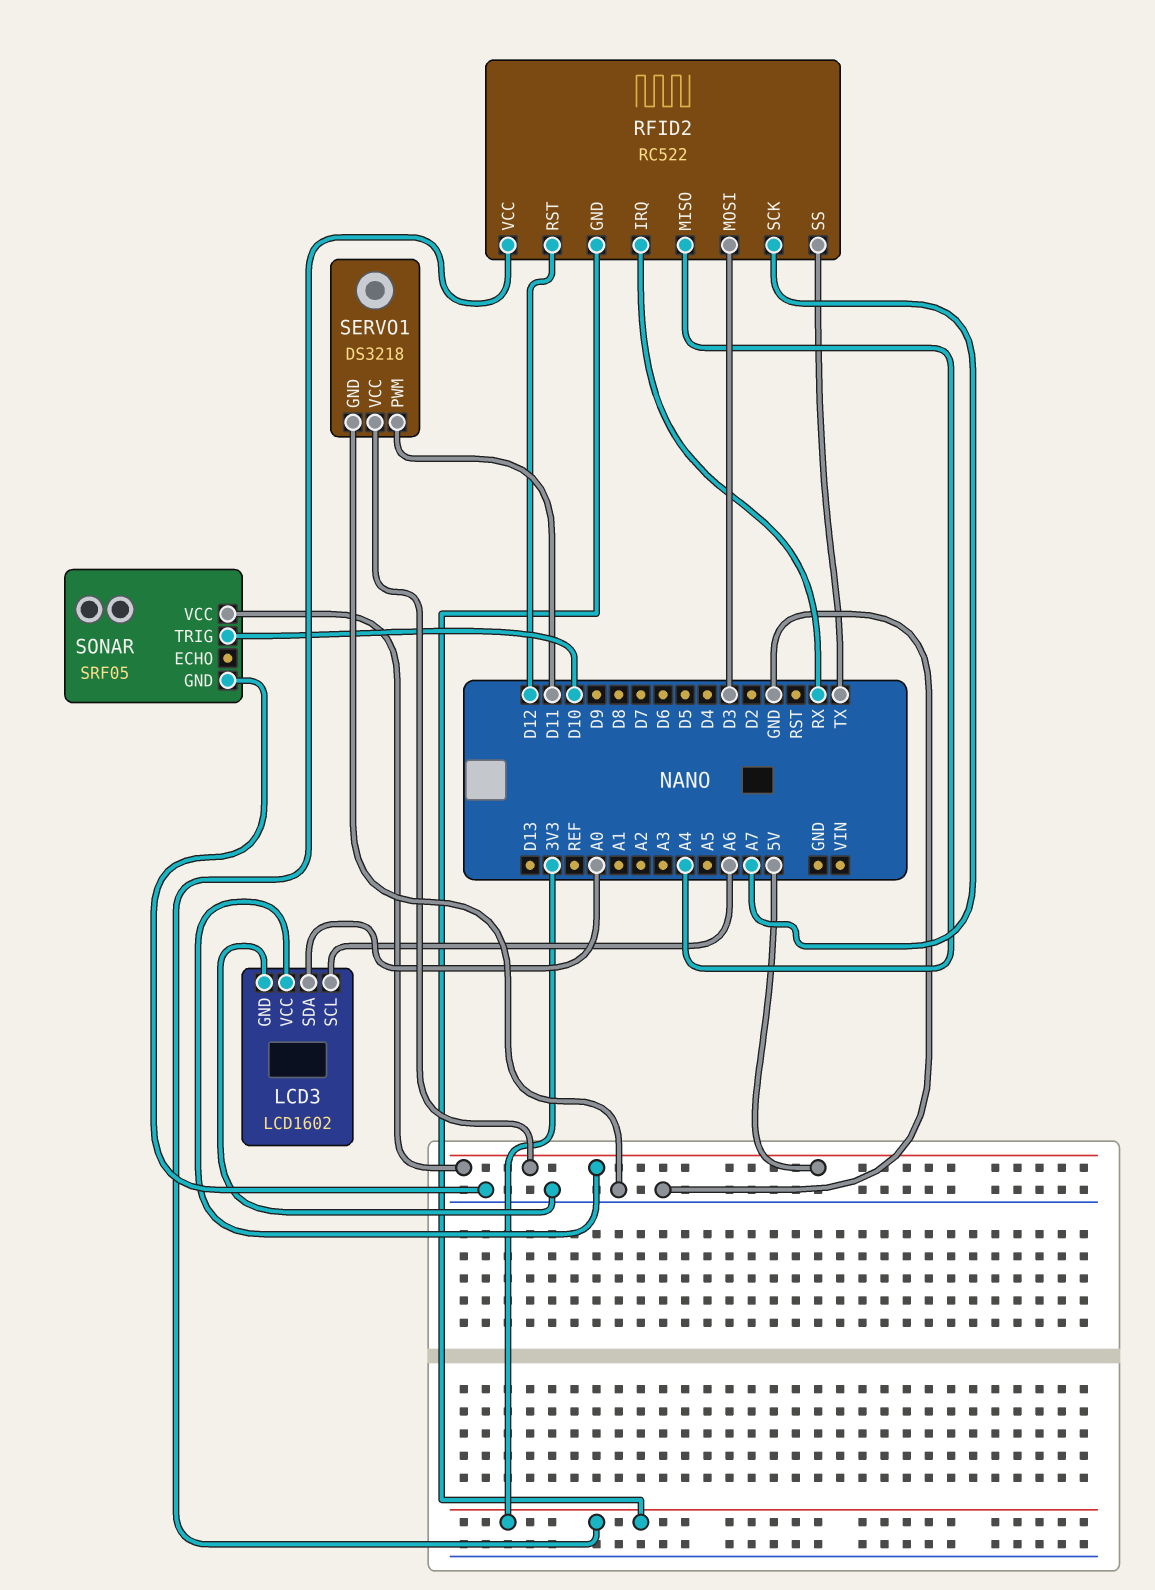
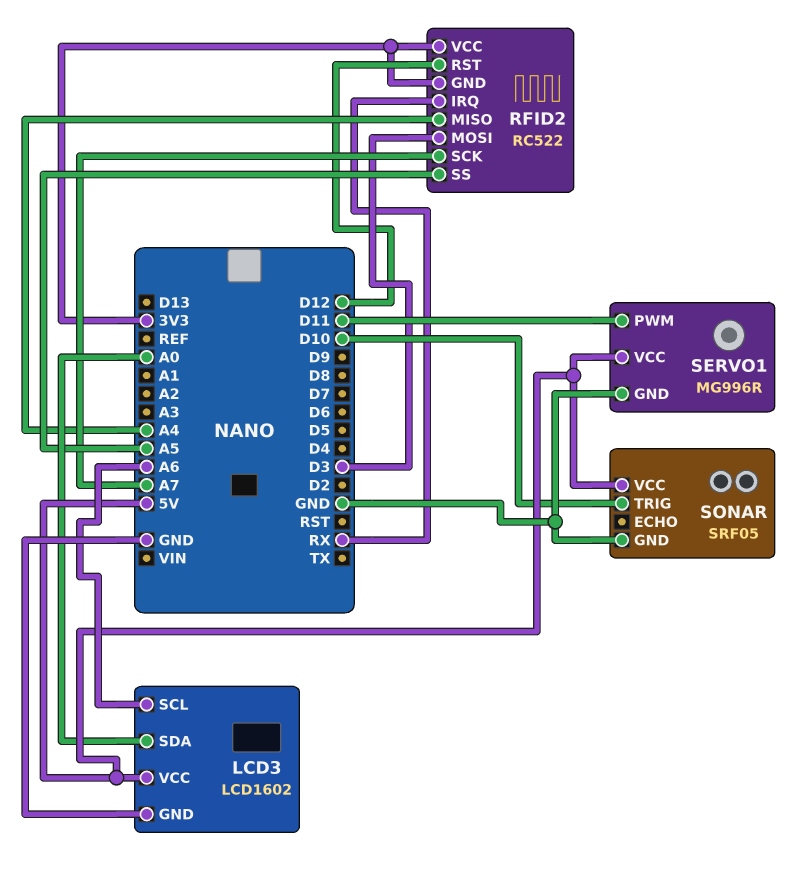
RFID2 pin SS: TX -> A5
SERVO1: DS3218 -> MG996R

